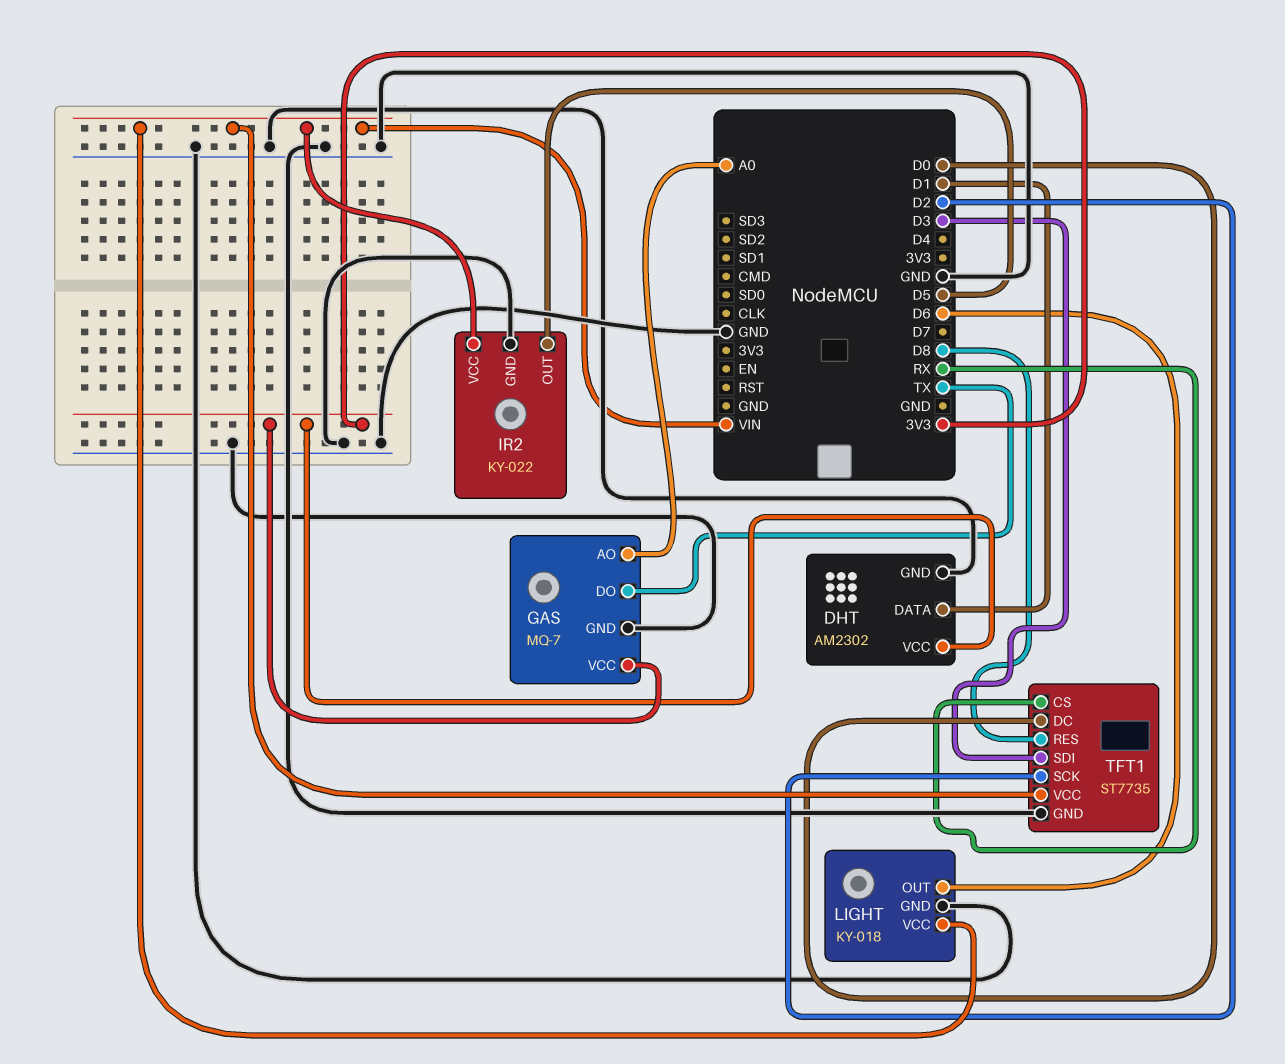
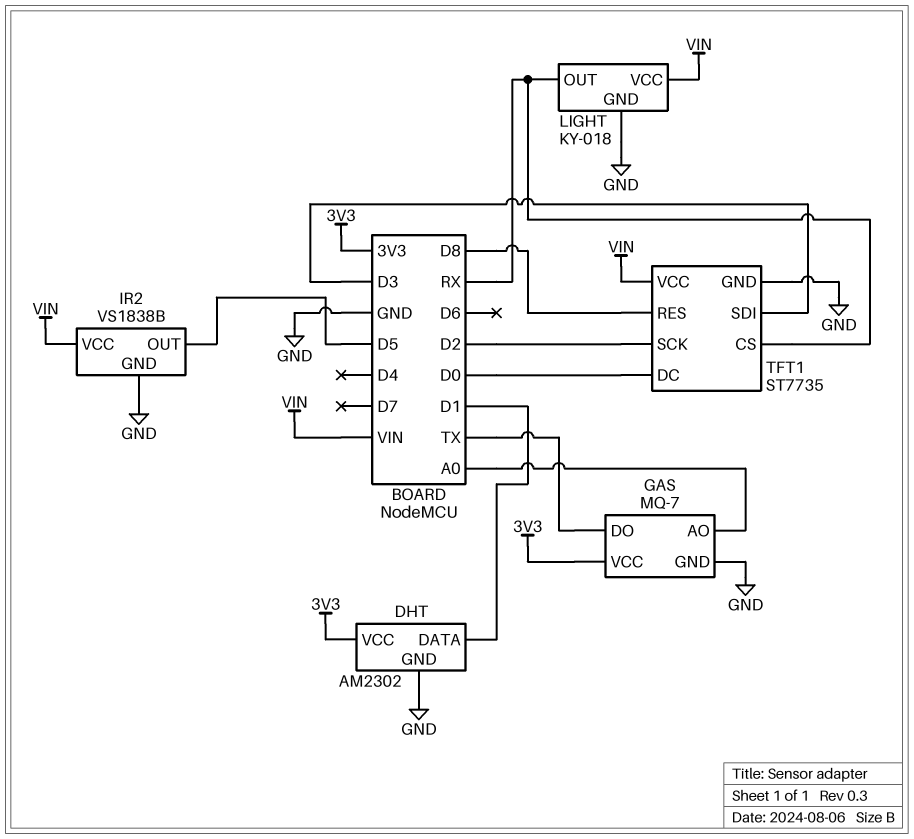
IR2: KY-022 -> VS1838B
LIGHT pin OUT: D6 -> RX

